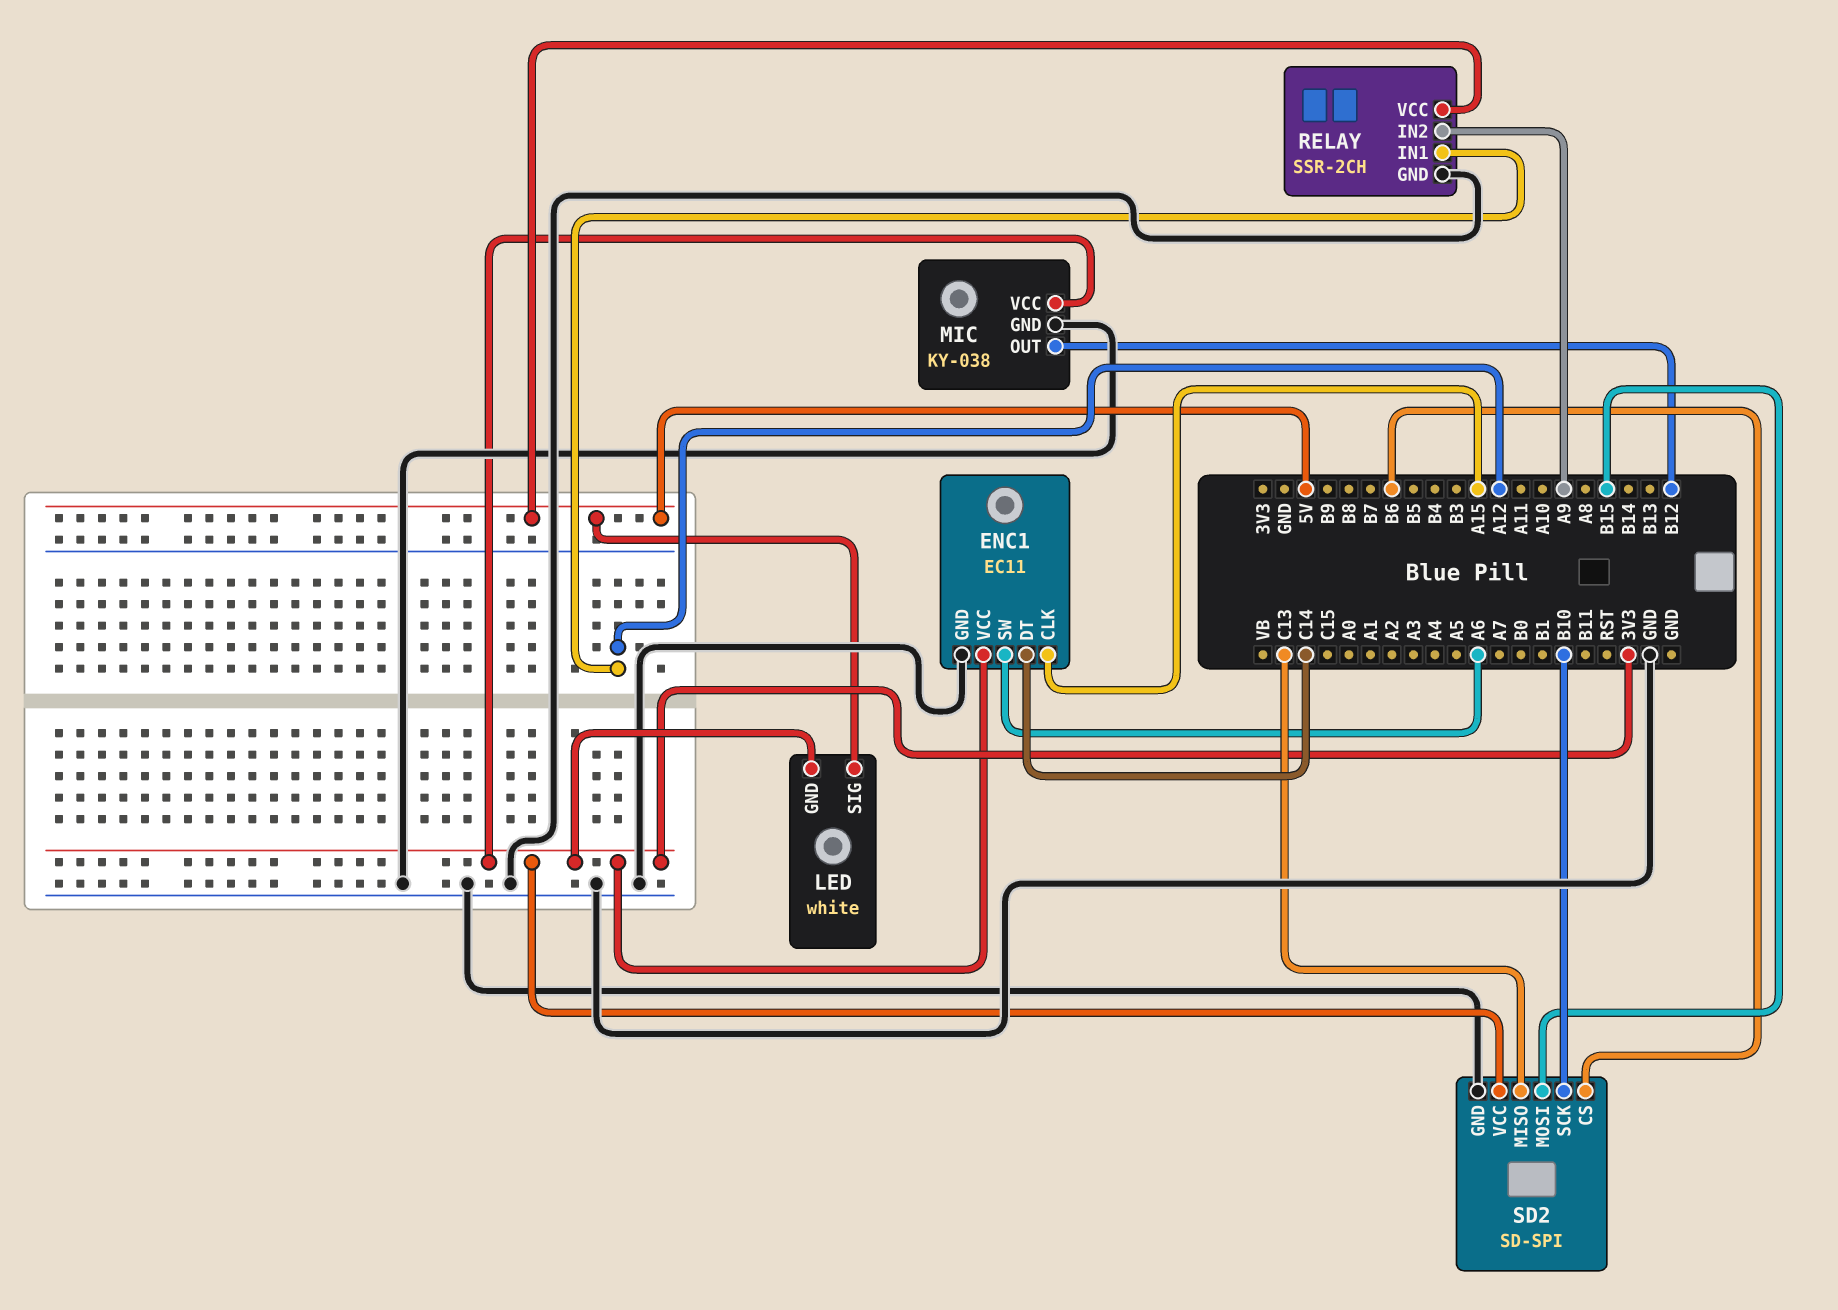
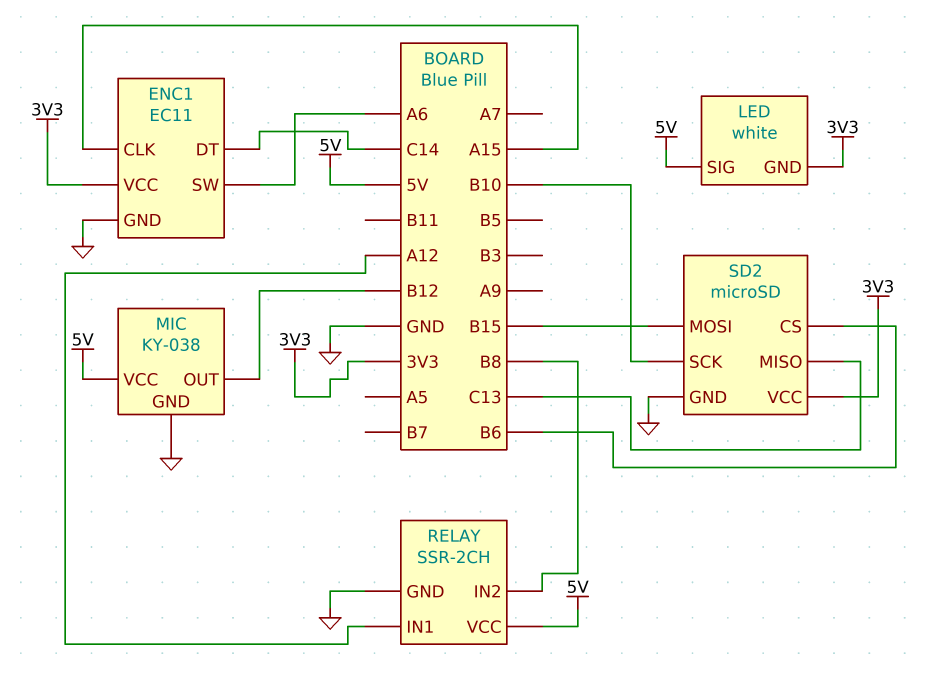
MIC pin VCC: 3V3 -> 5V
RELAY pin IN2: A9 -> B8
SD2: SD-SPI -> microSD

